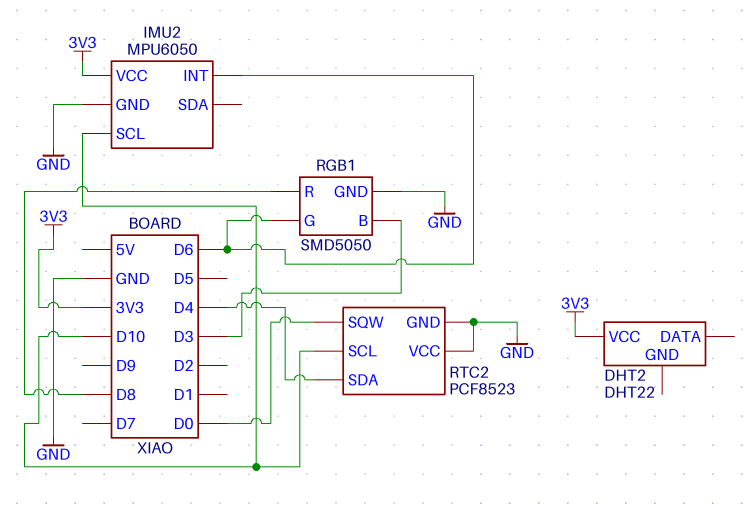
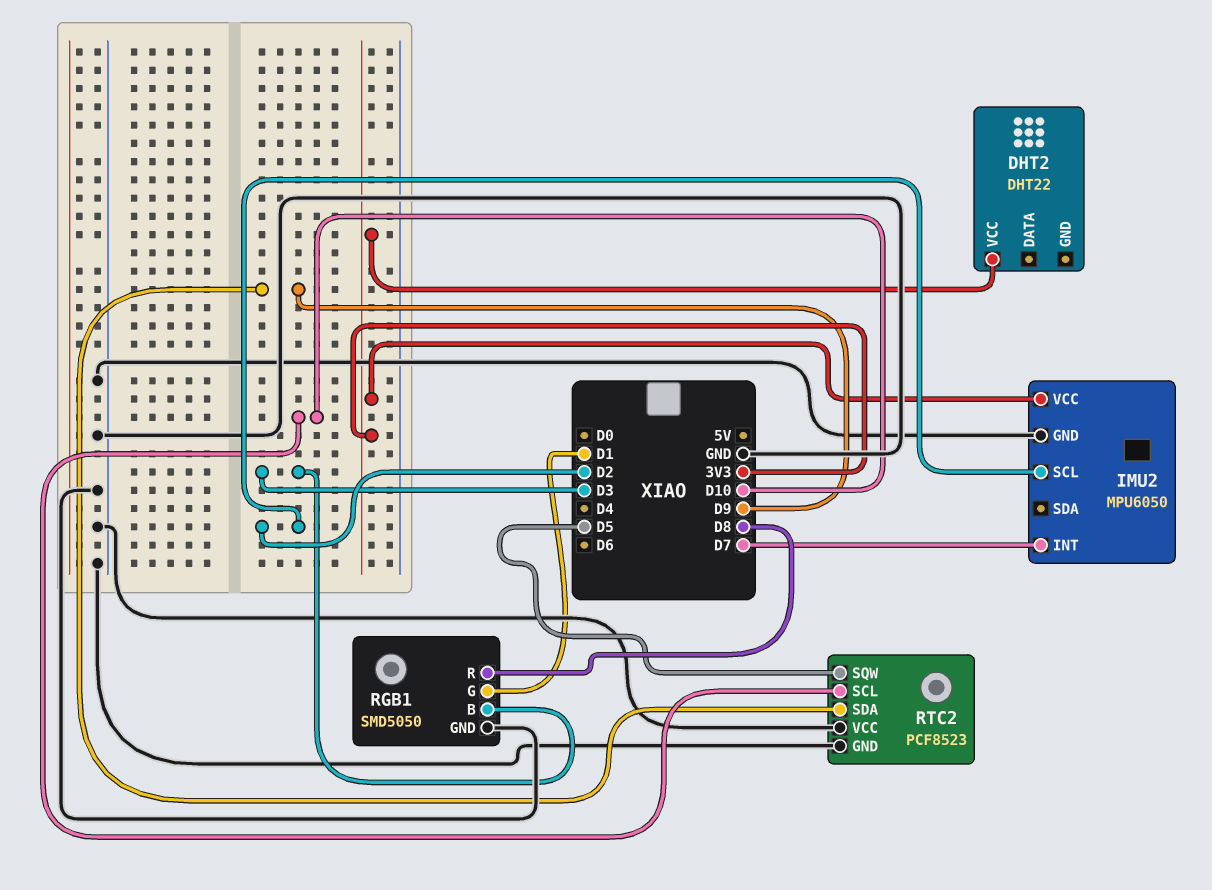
IMU2 pin INT: D6 -> D7
IMU2 pin SCL: D10 -> D2
RGB1 pin G: D6 -> D1
RTC2 pin SDA: D4 -> D9
RTC2 pin SQW: D0 -> D5

